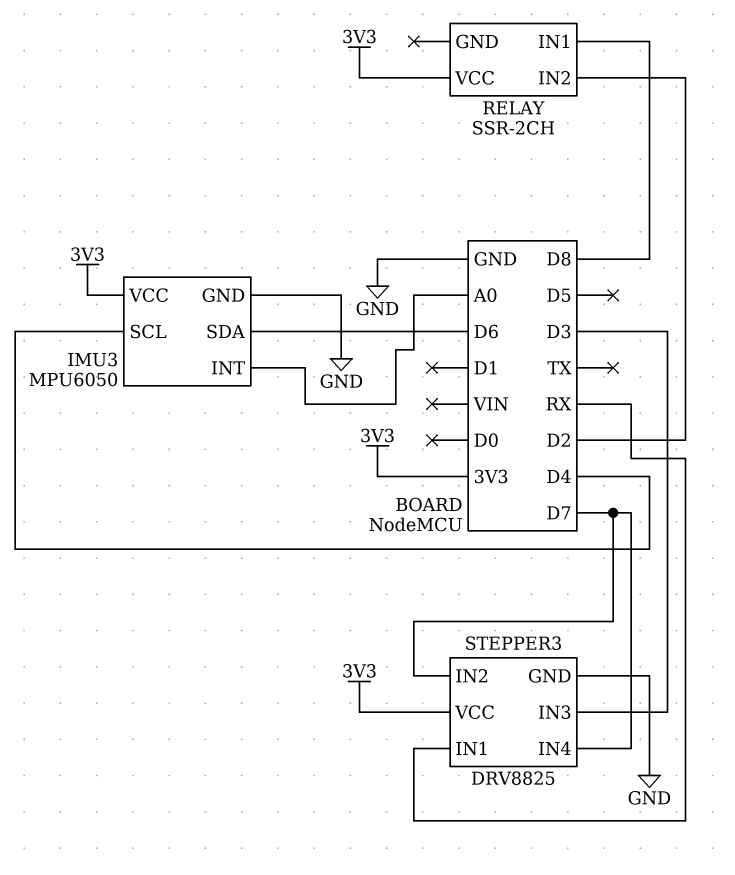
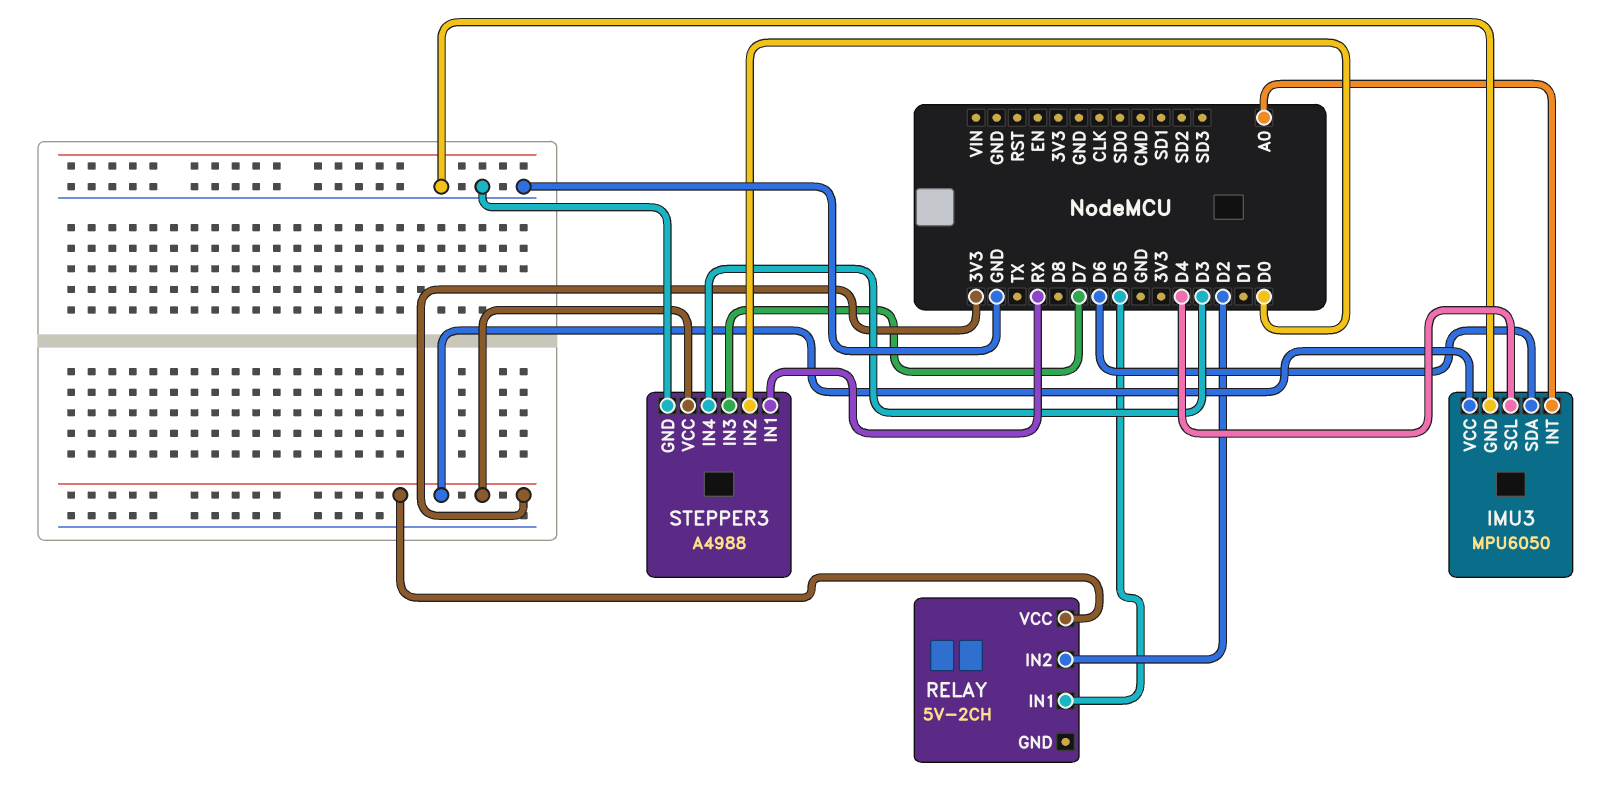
RELAY: SSR-2CH -> 5V-2CH
RELAY pin IN1: D8 -> D5
STEPPER3: DRV8825 -> A4988
STEPPER3 pin IN2: D7 -> D0
STEPPER3 pin IN3: D3 -> D7
STEPPER3 pin IN4: D7 -> D3

